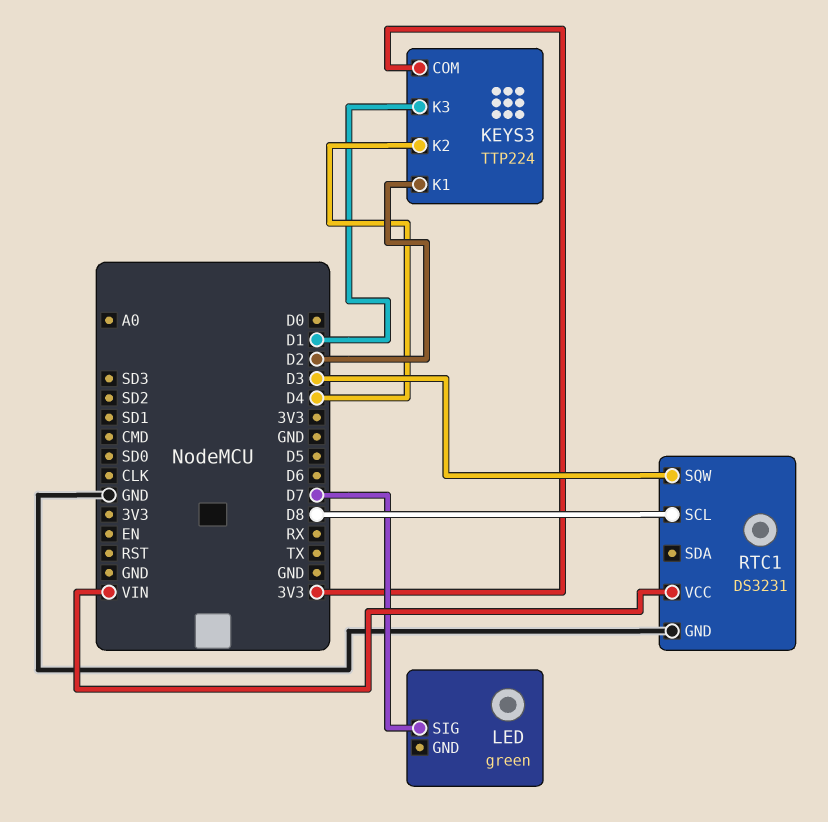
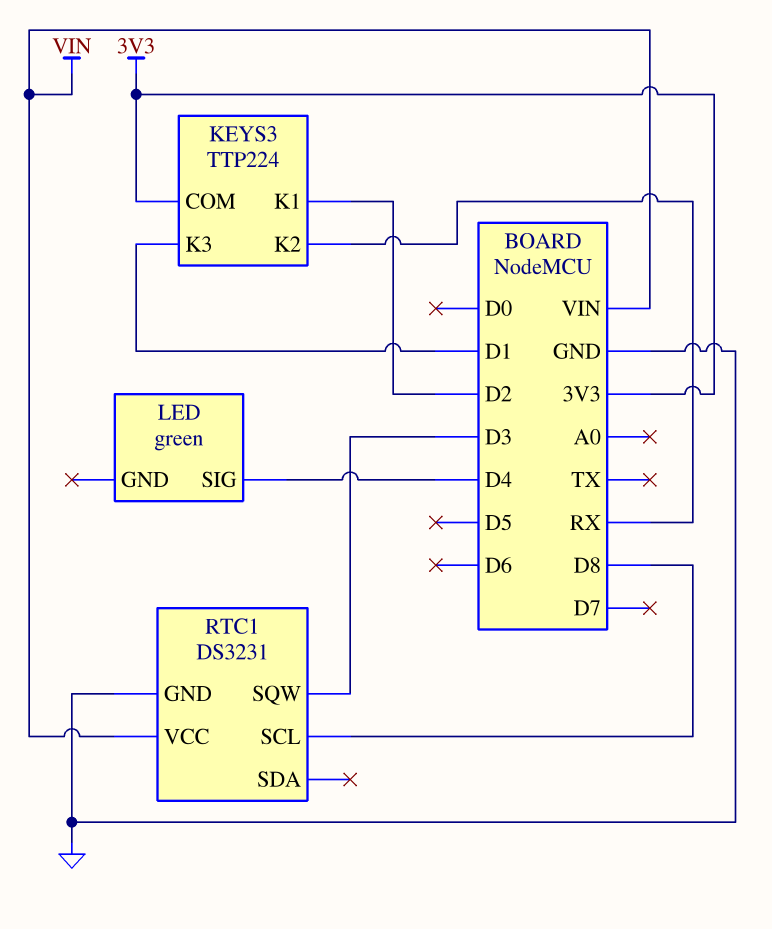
KEYS3 pin K2: D4 -> RX
LED pin SIG: D7 -> D4

